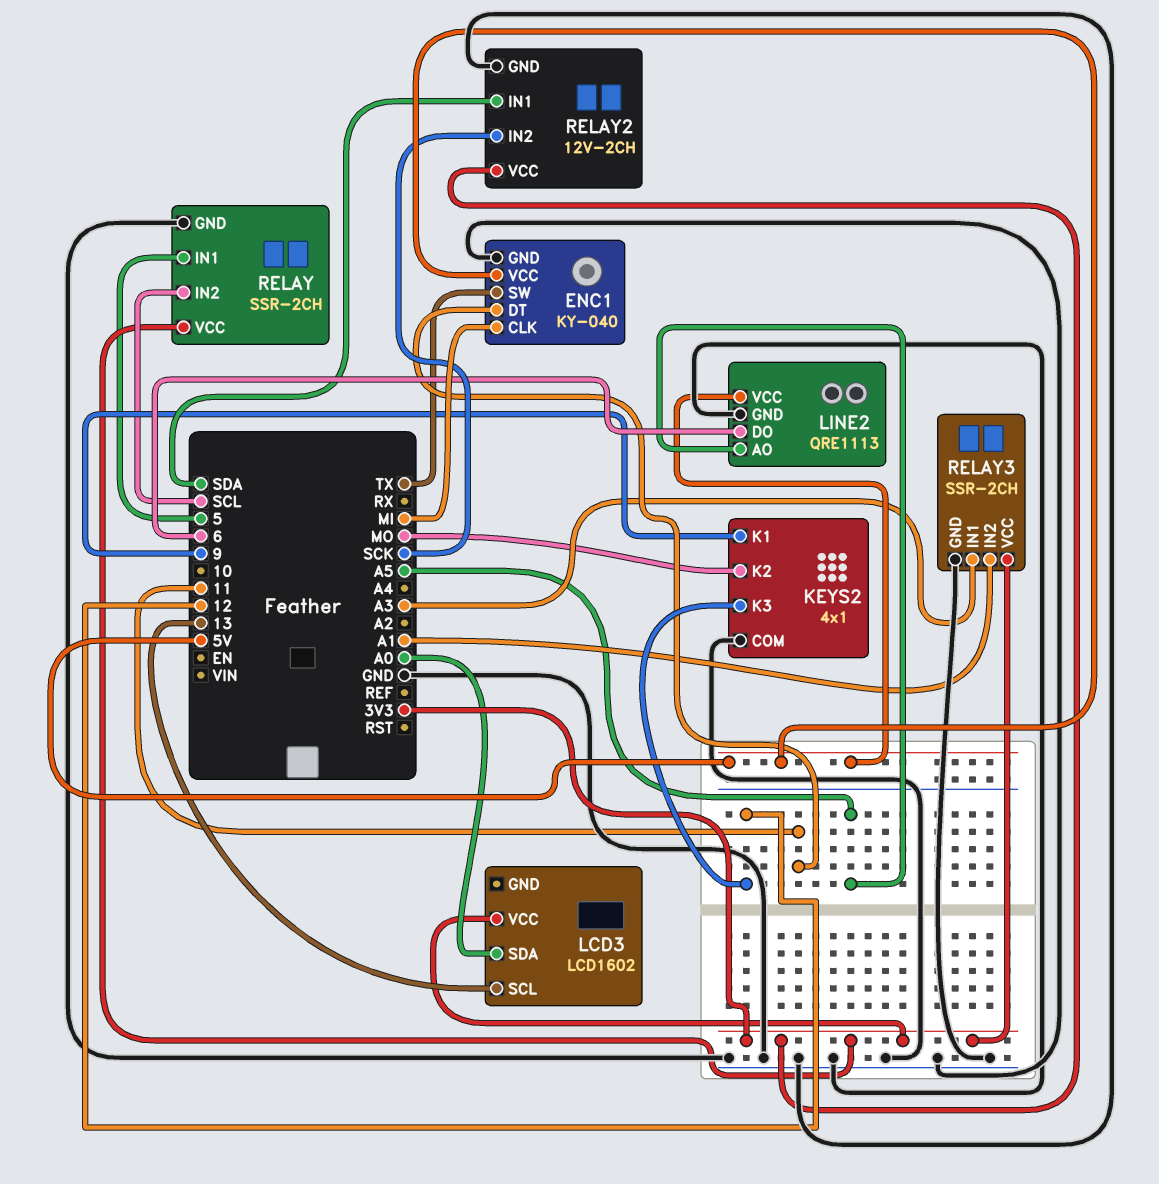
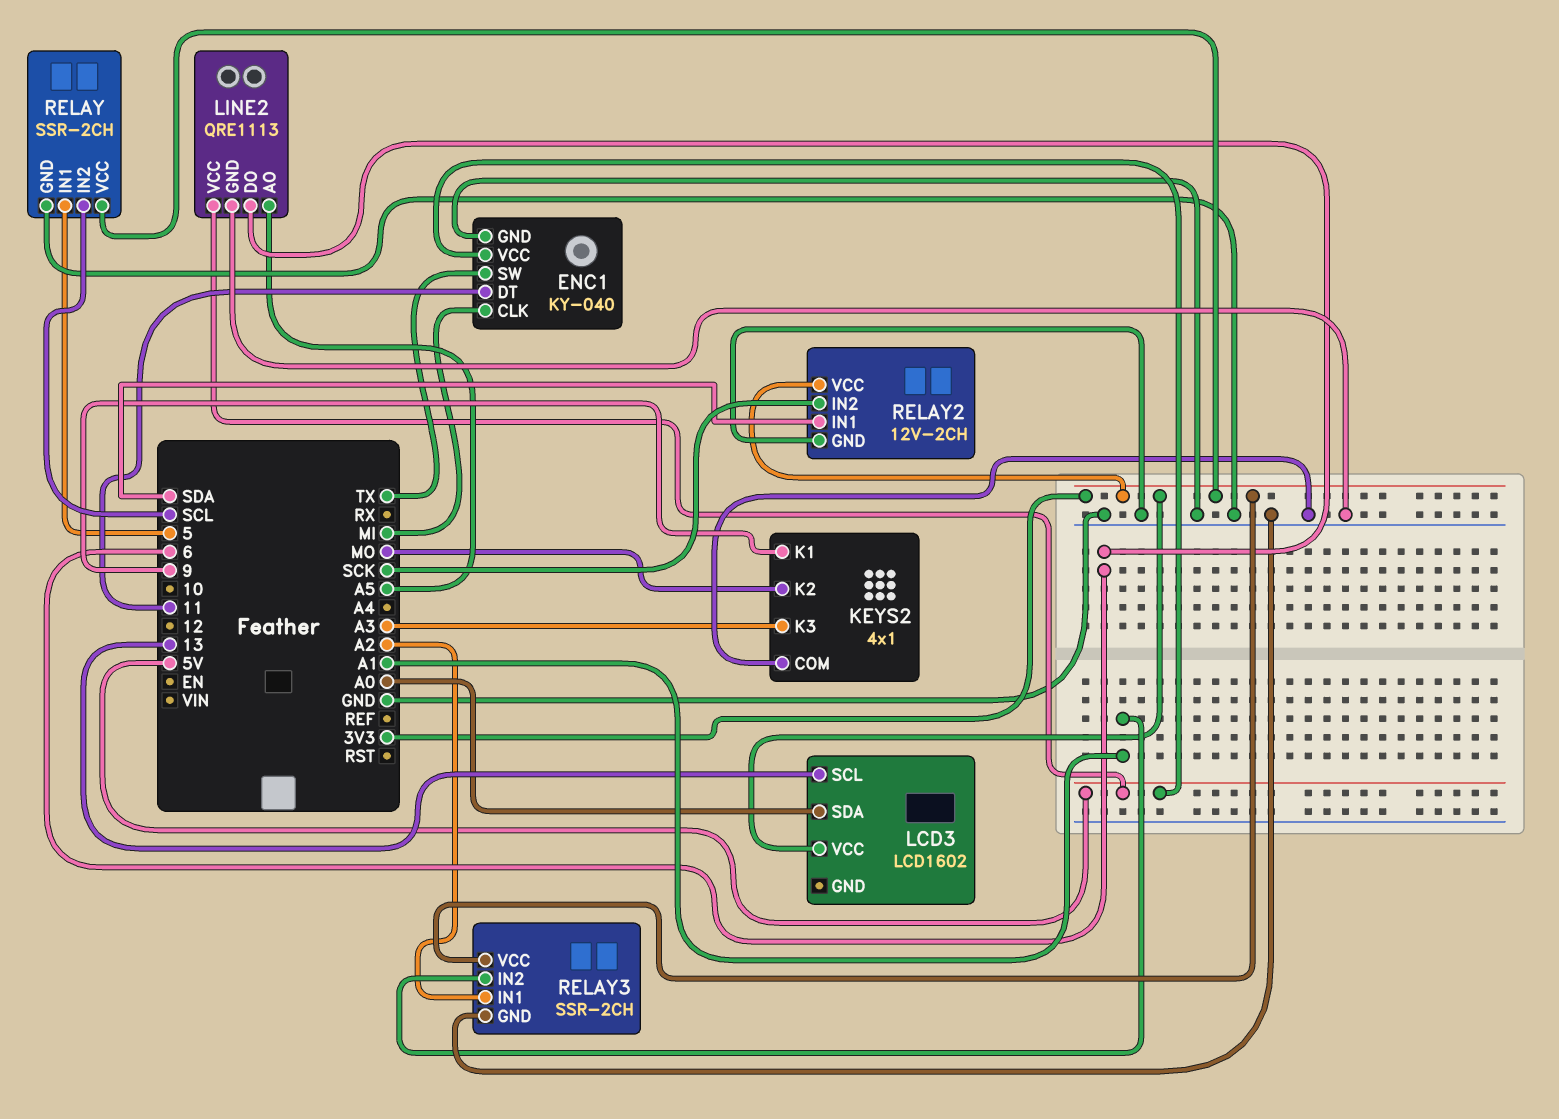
KEYS2 pin K3: 12 -> A3
RELAY3 pin IN1: A3 -> A2

